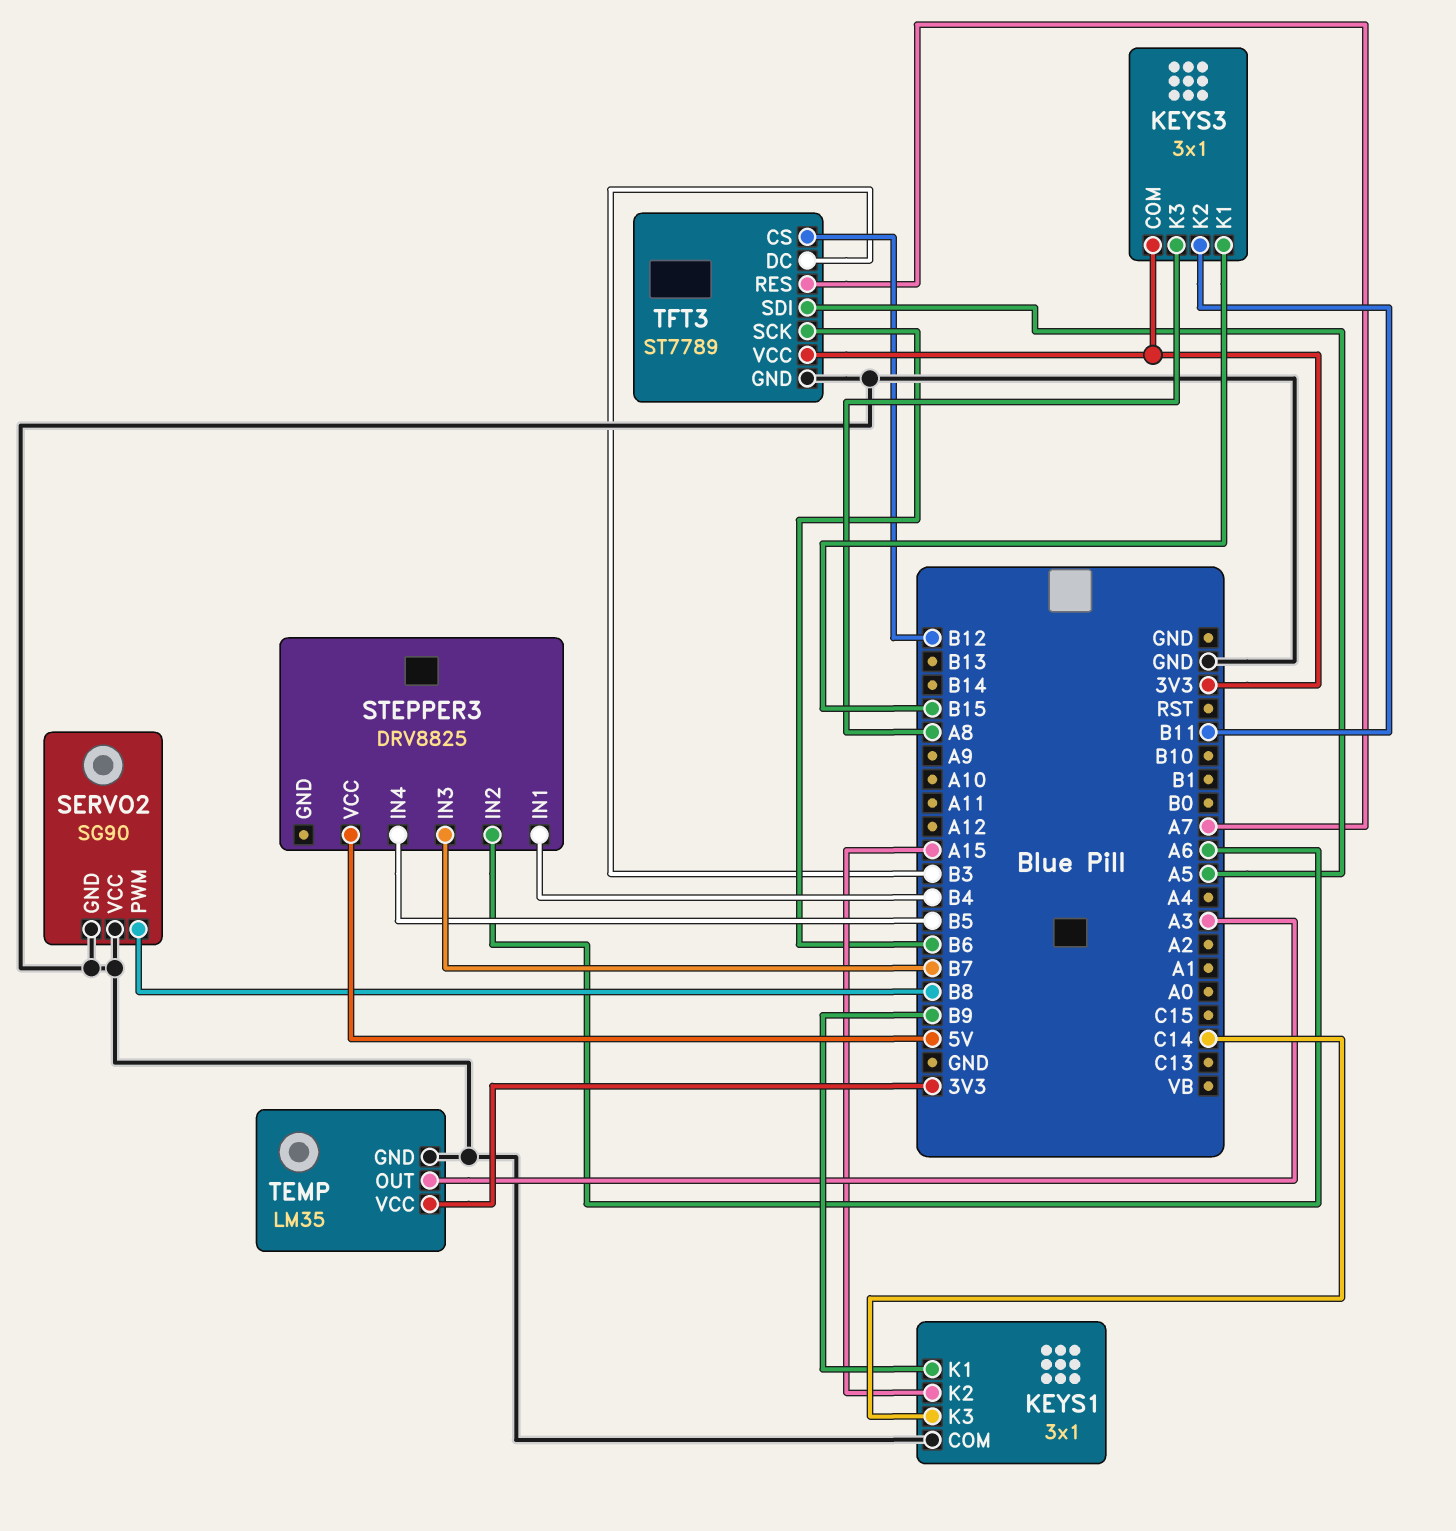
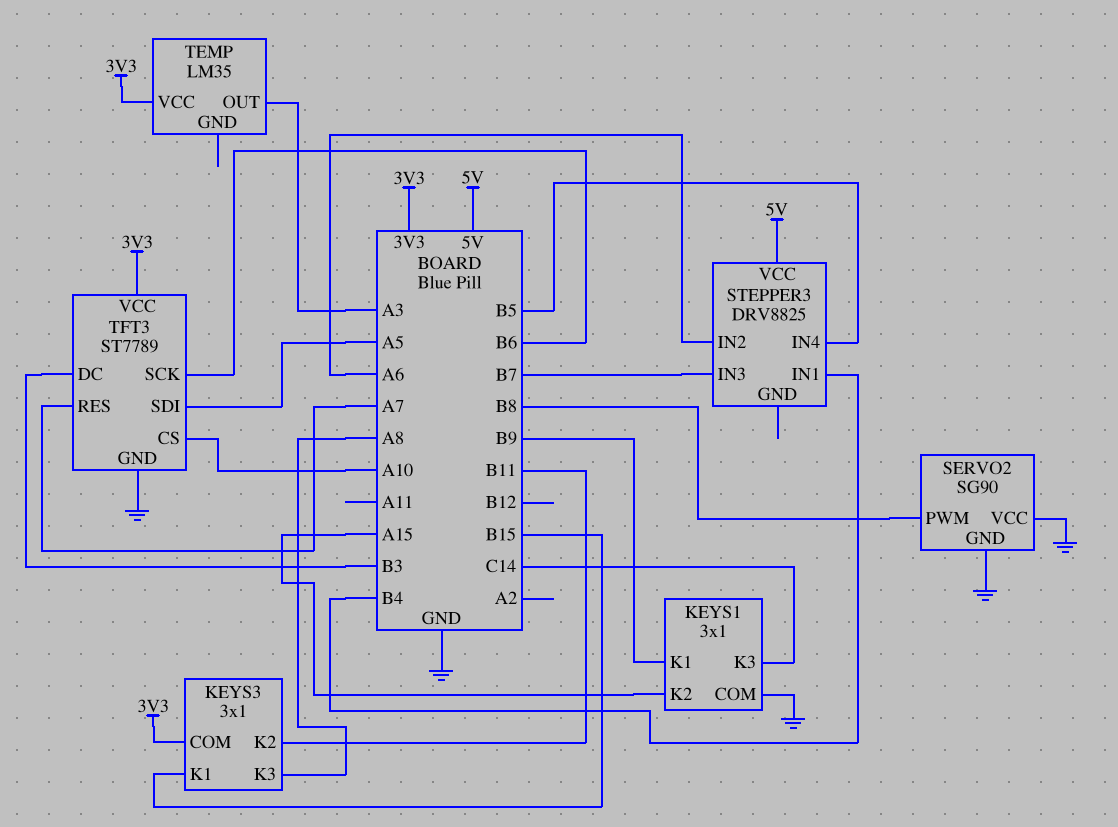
TEMP pin GND: GND -> none
TFT3 pin CS: B12 -> A10

